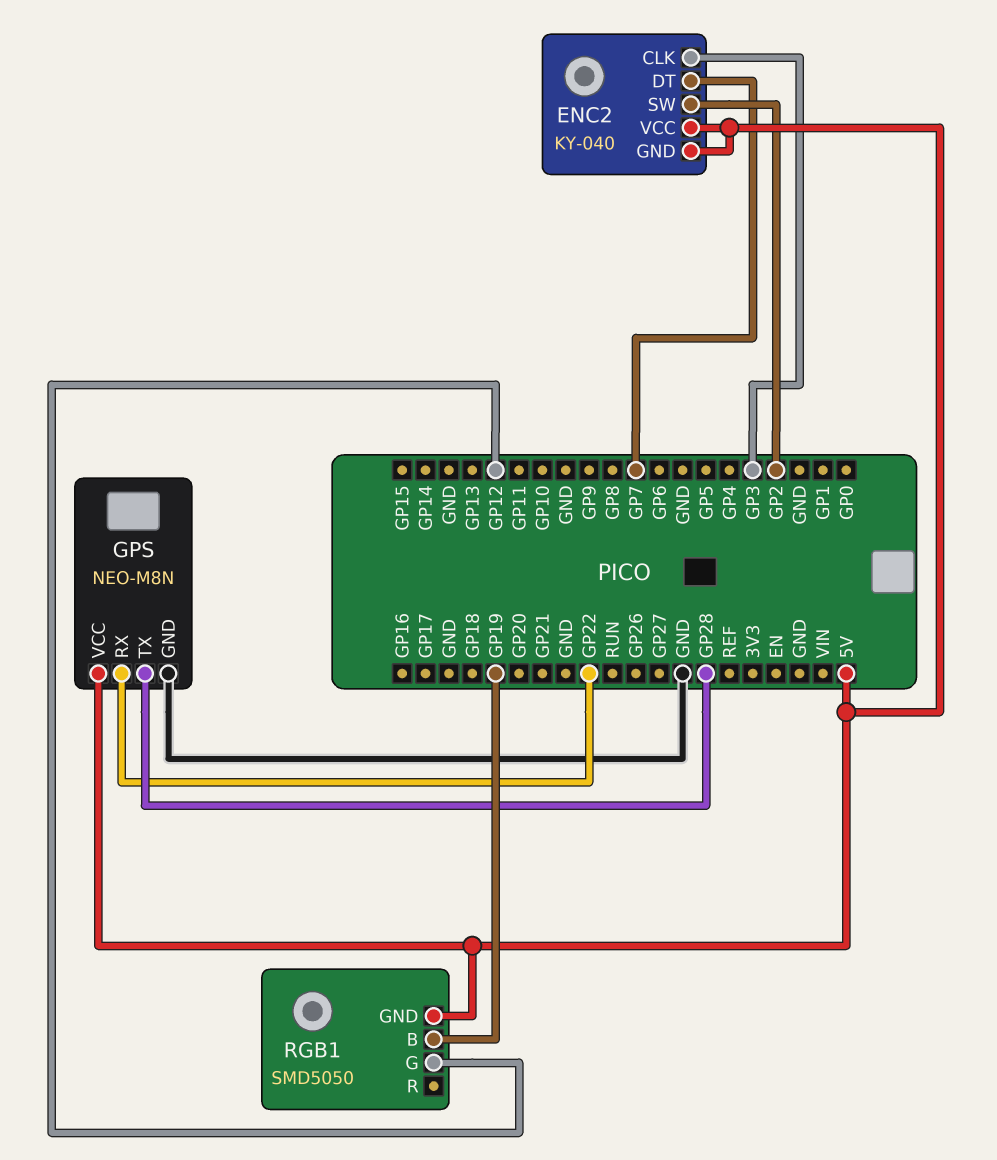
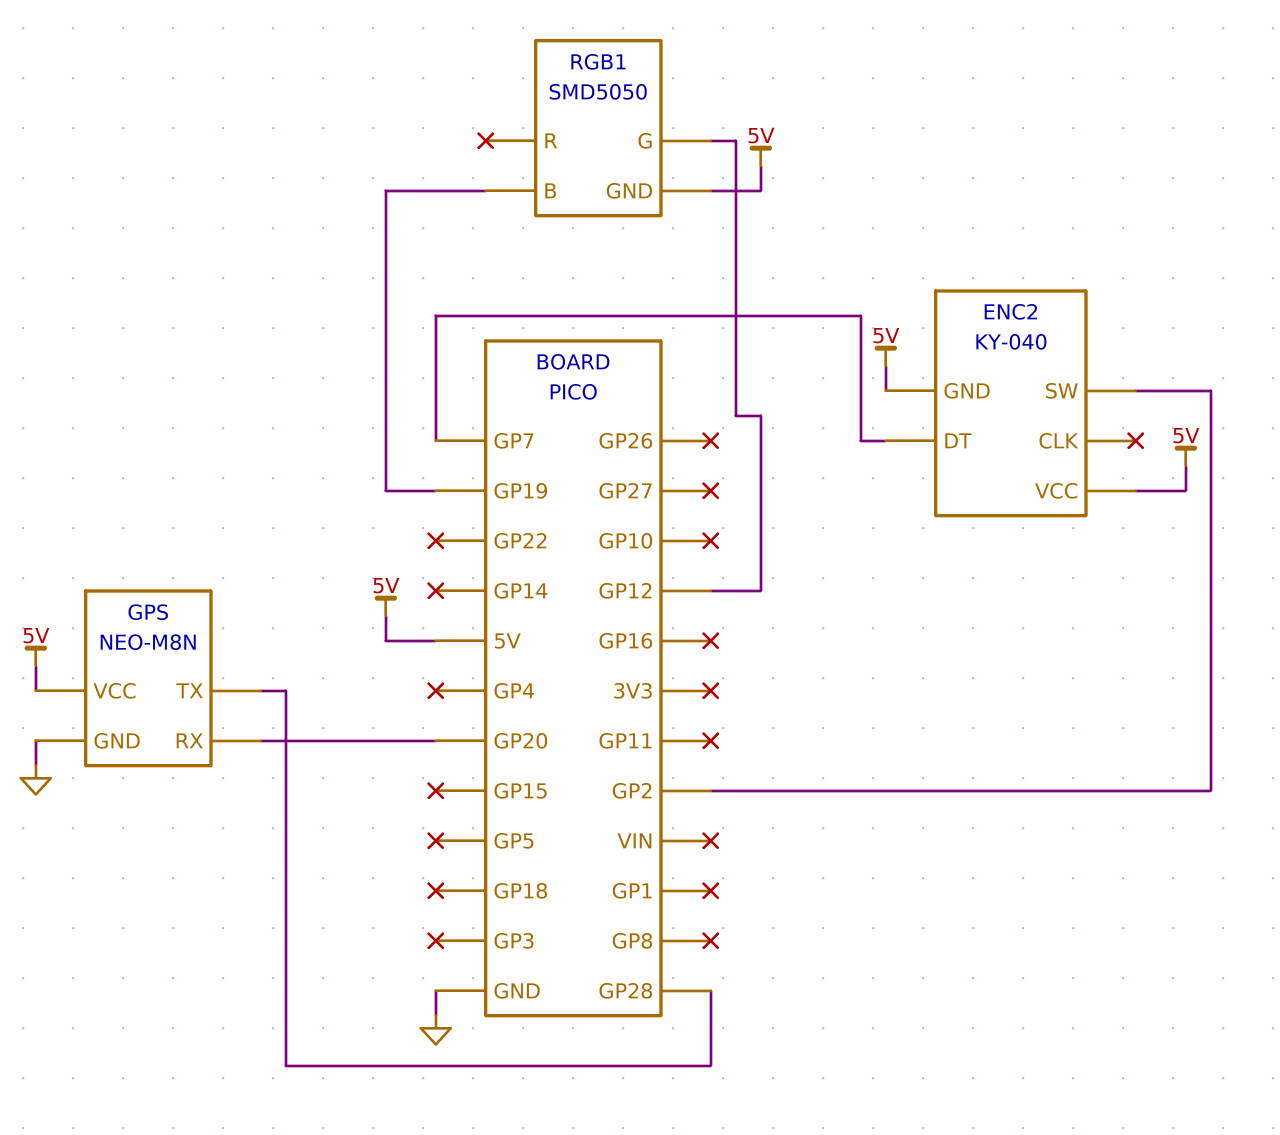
ENC2 pin CLK: GP3 -> none
GPS pin RX: GP22 -> GP20

